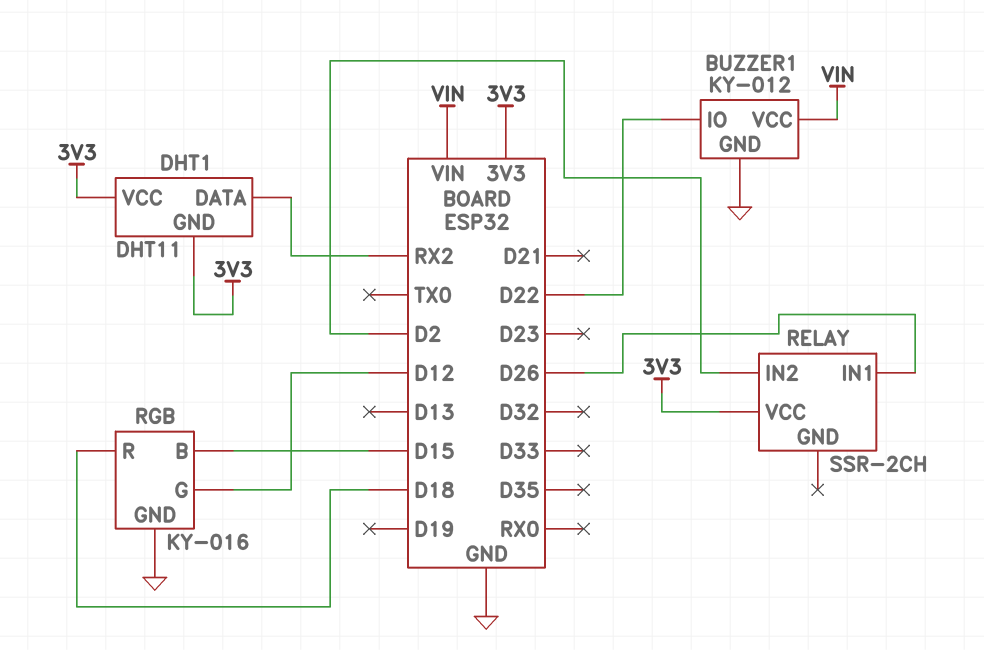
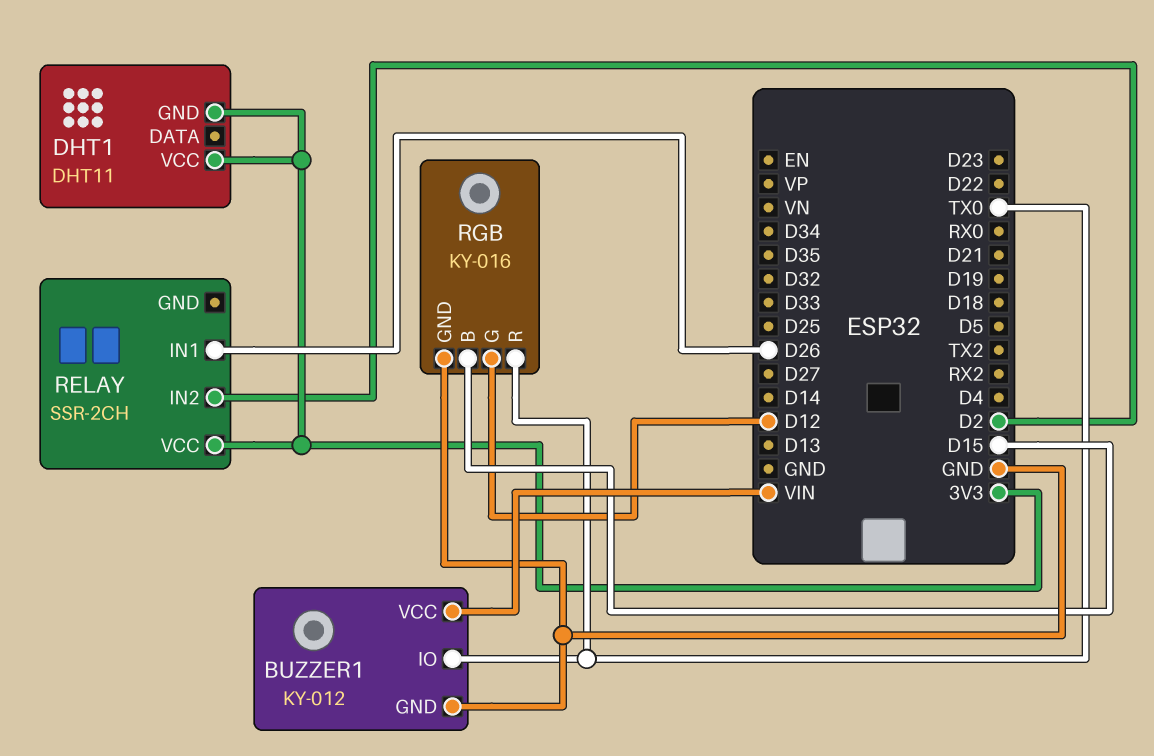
BUZZER1 pin IO: D22 -> TX0
DHT1 pin DATA: RX2 -> none
RGB pin R: D18 -> TX0

